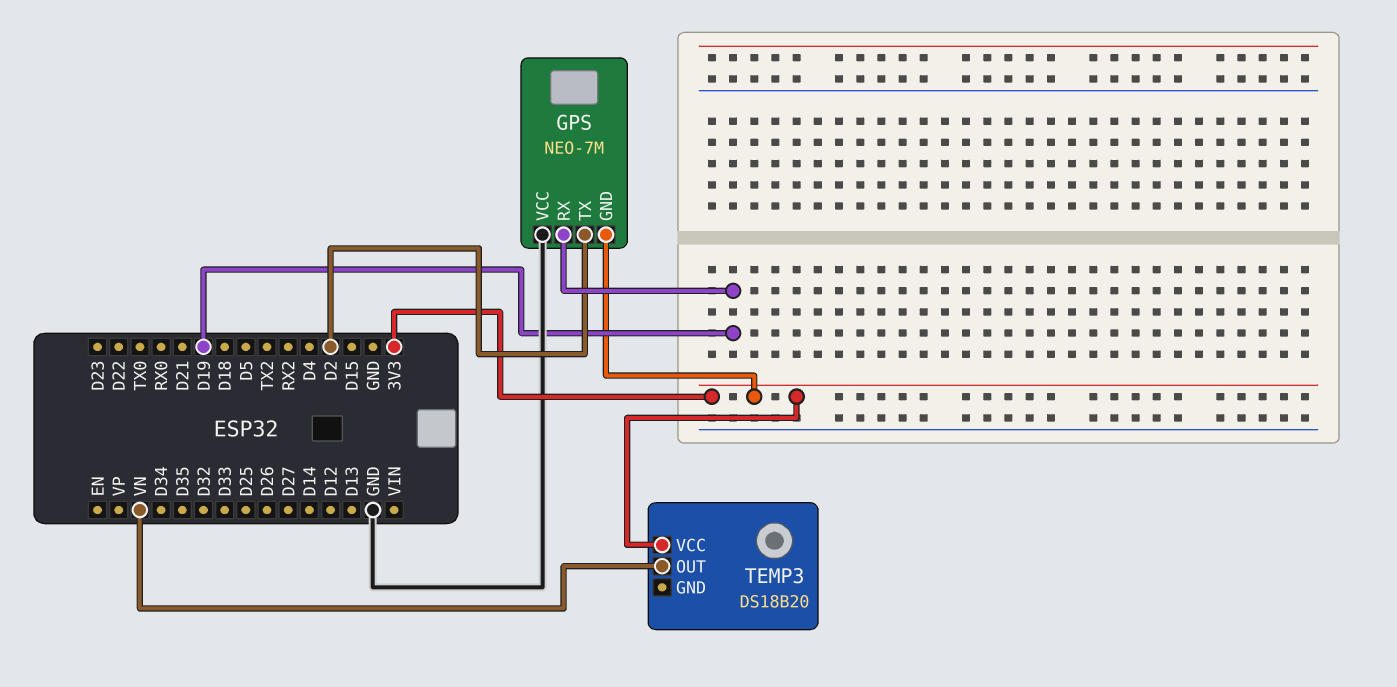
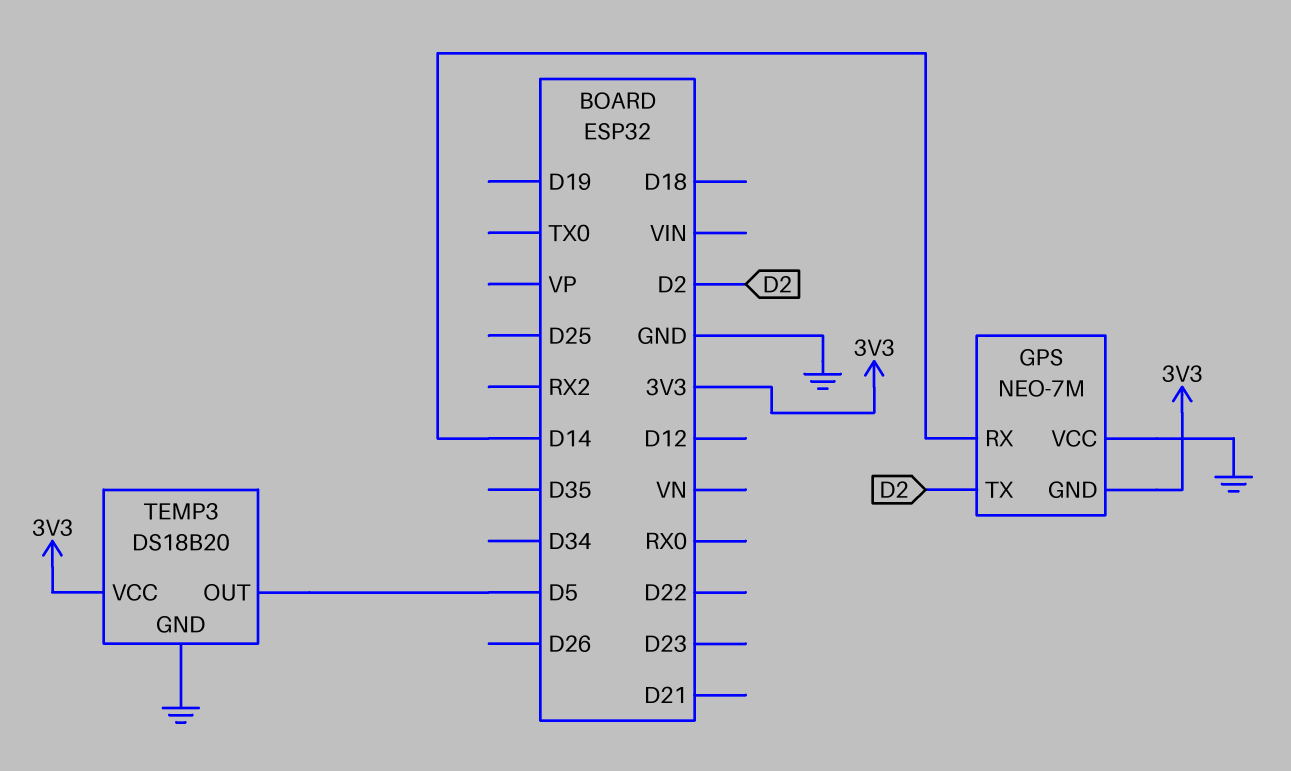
GPS pin RX: D19 -> D14
TEMP3 pin GND: none -> GND
TEMP3 pin OUT: VN -> D5

